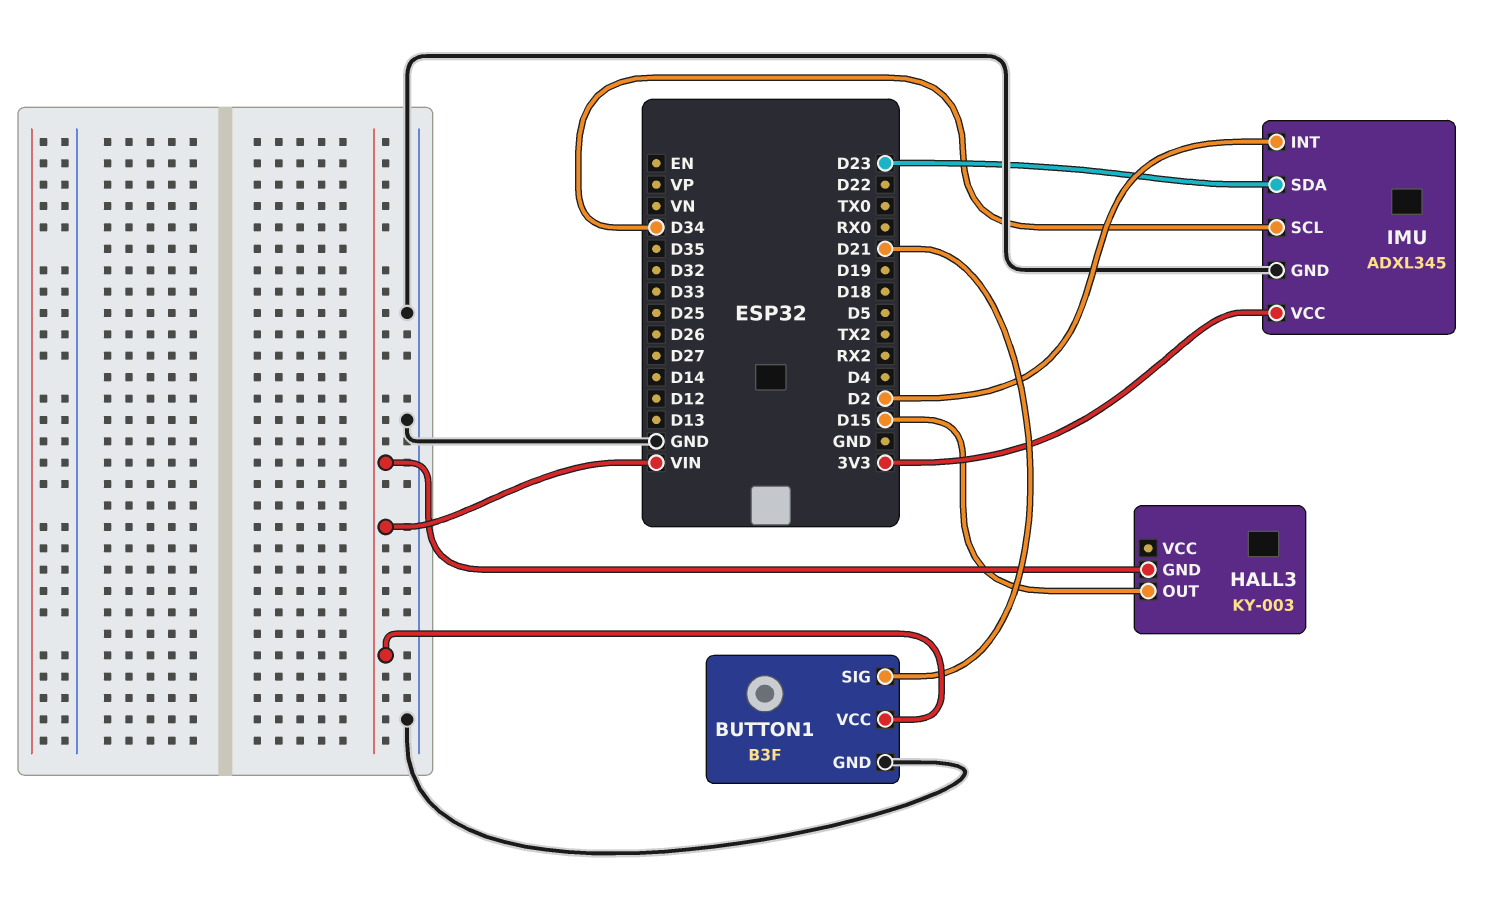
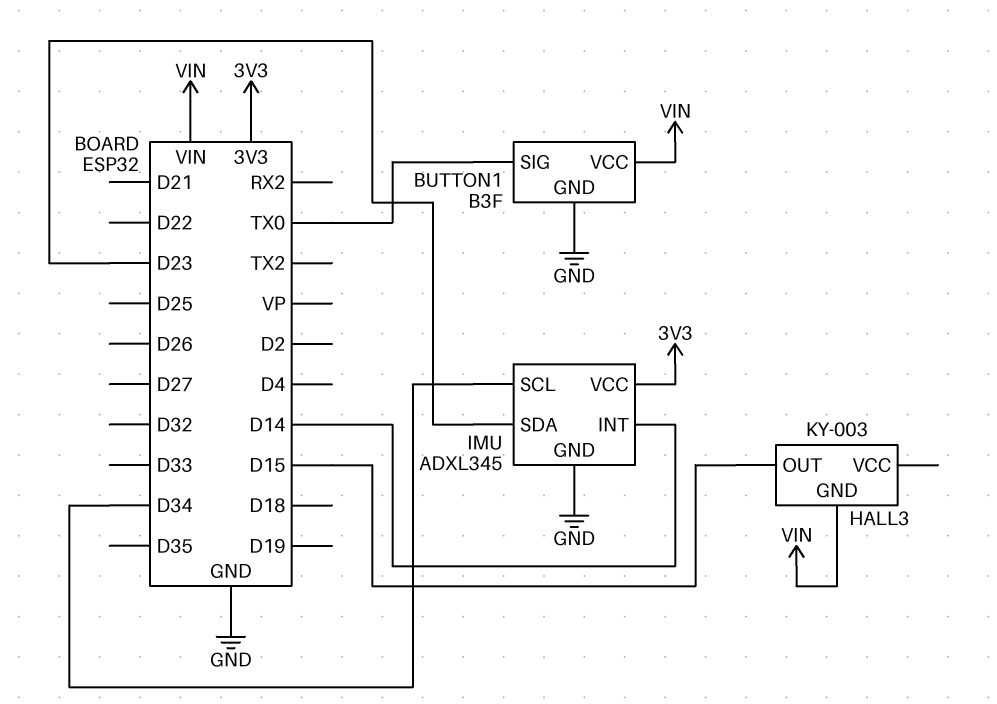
BUTTON1 pin SIG: D21 -> TX0
IMU pin INT: D2 -> D14

